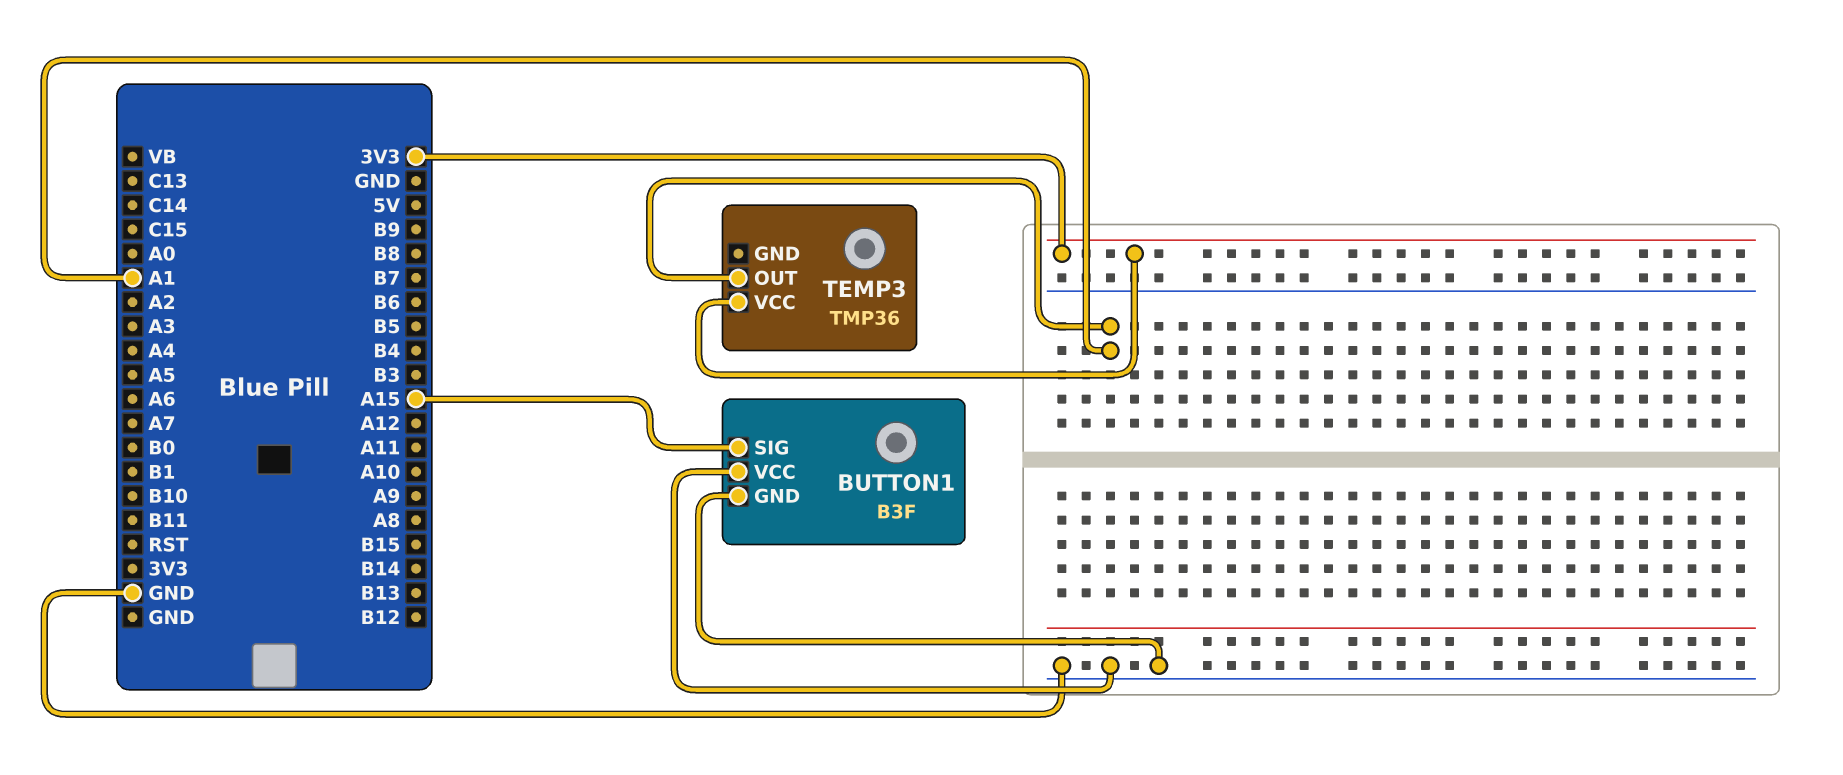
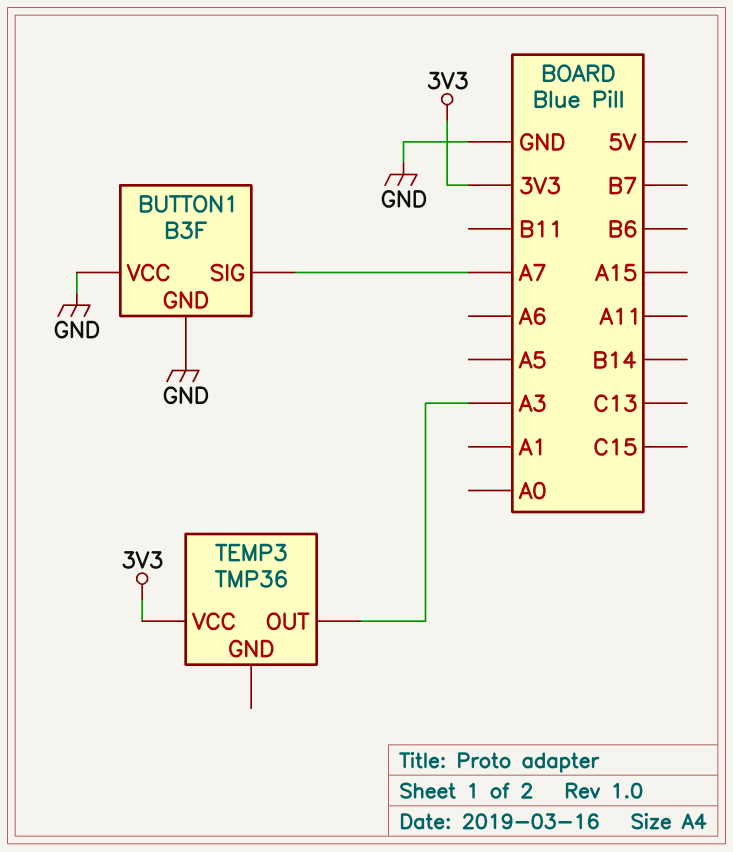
BUTTON1 pin SIG: A15 -> A7
TEMP3 pin OUT: A1 -> A3

